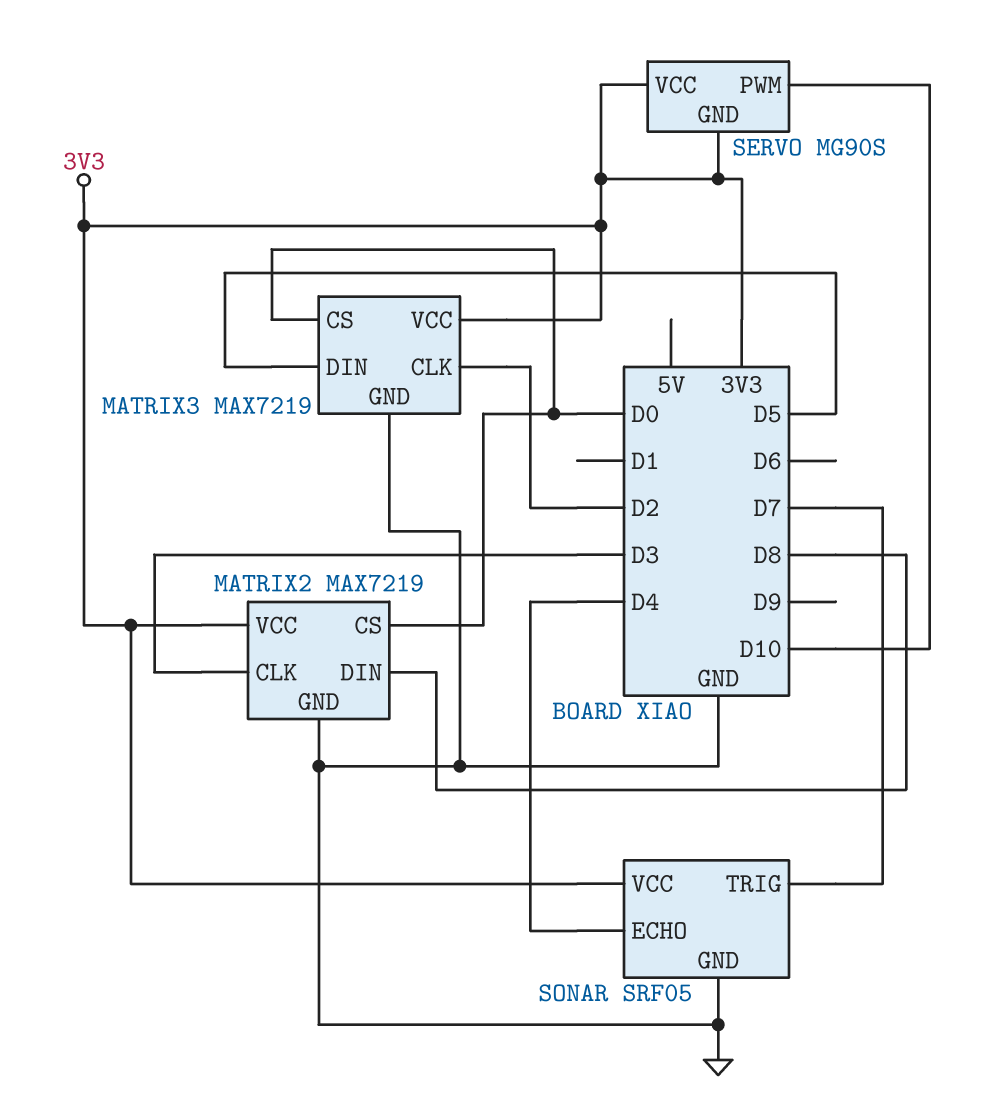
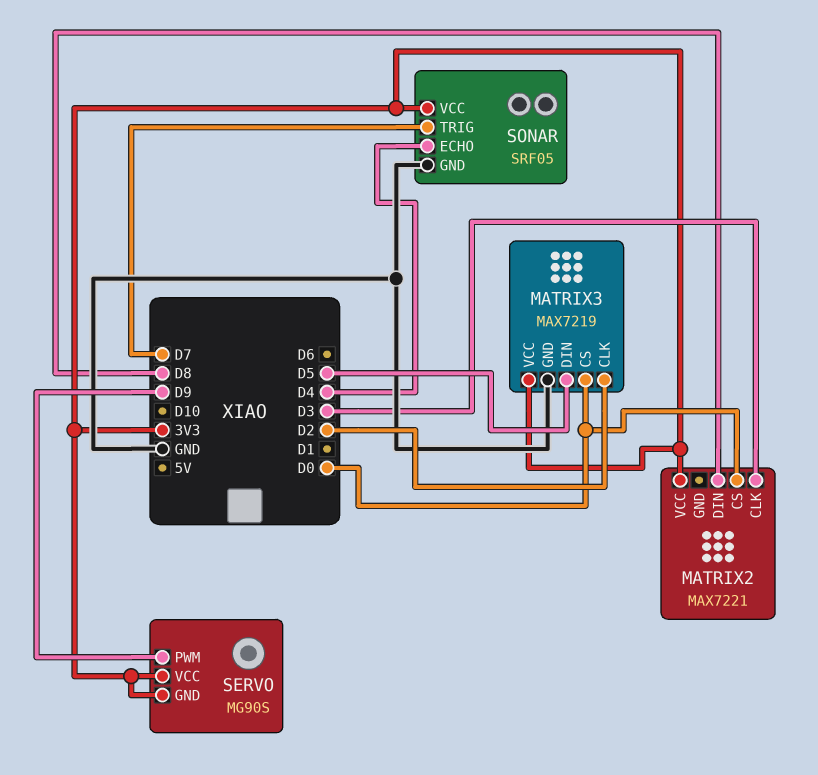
MATRIX2: MAX7219 -> MAX7221
MATRIX2 pin GND: GND -> none
SERVO pin PWM: D10 -> D9

